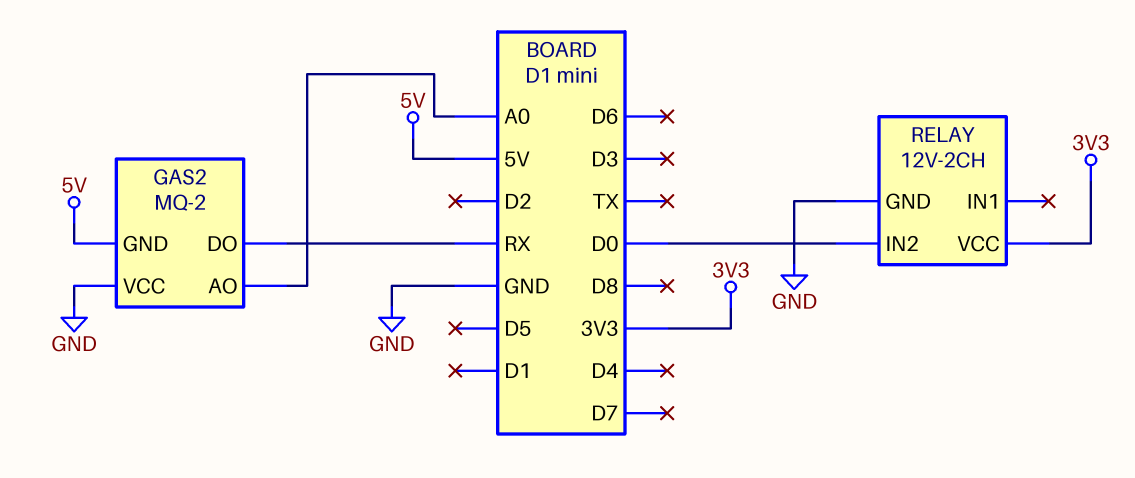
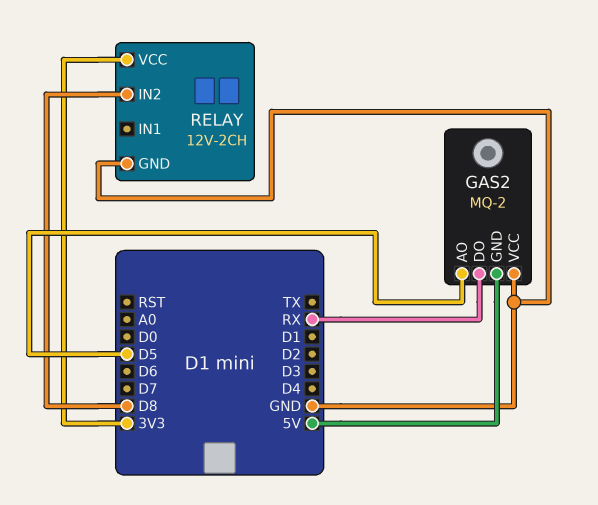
GAS2 pin AO: A0 -> D5
RELAY pin IN2: D0 -> D8

